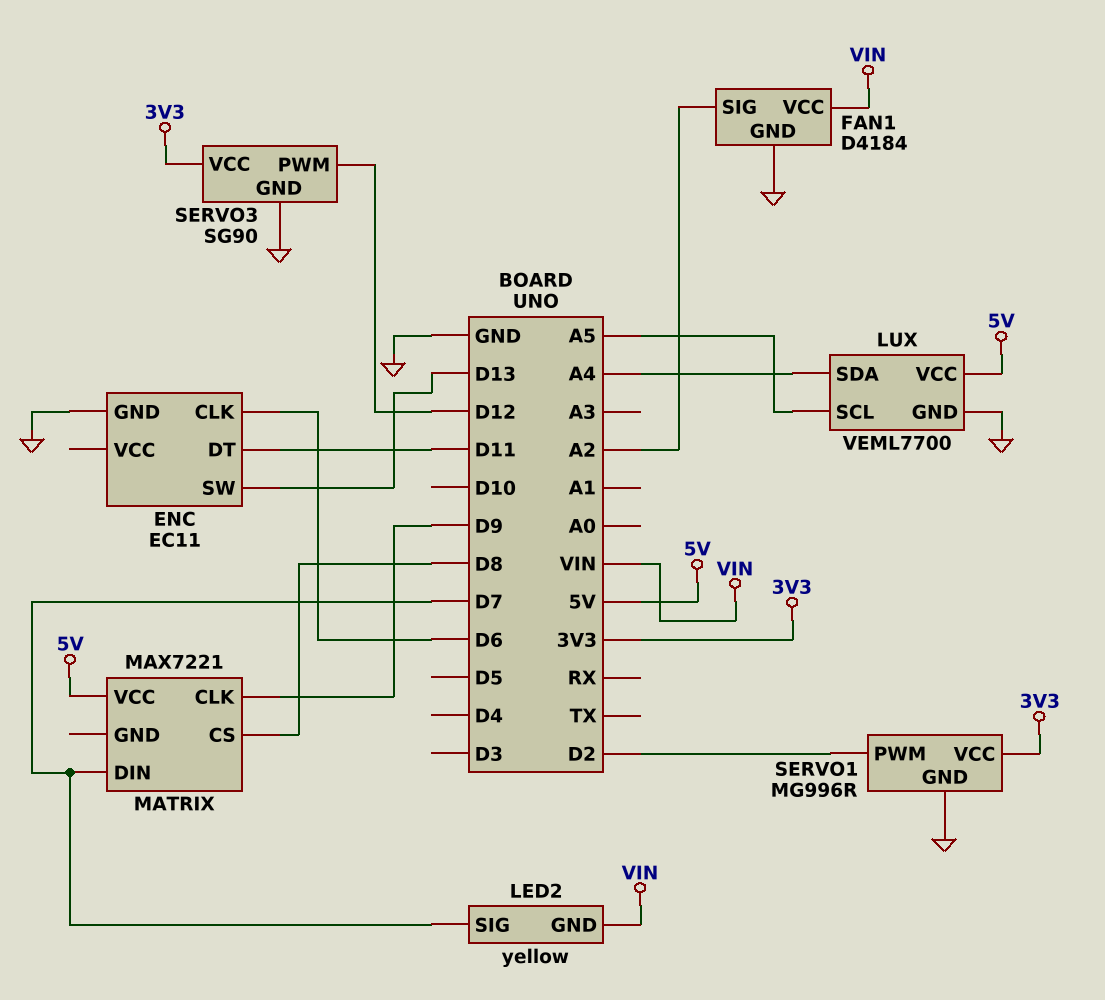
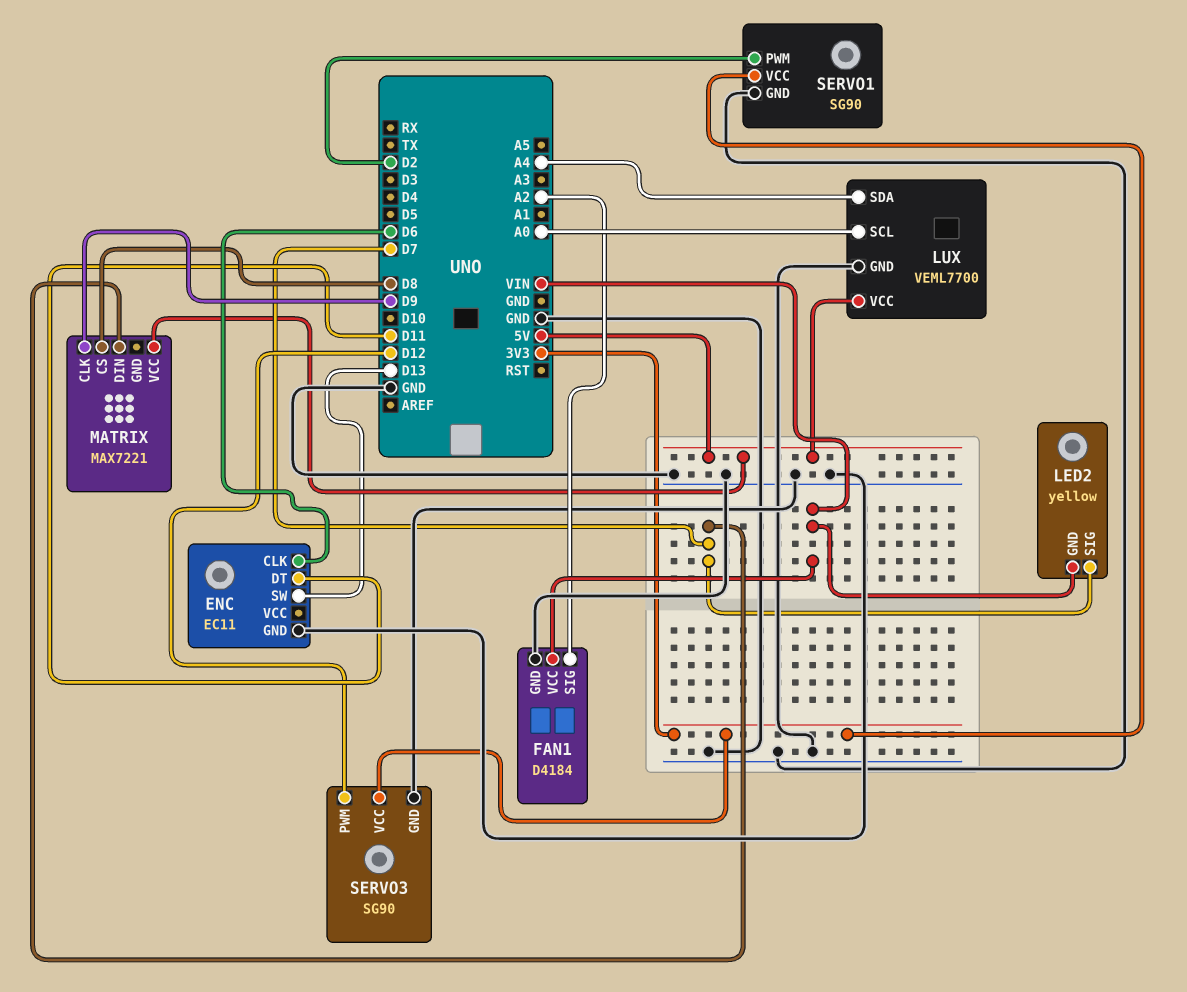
LUX pin SCL: A5 -> A0
SERVO1: MG996R -> SG90

